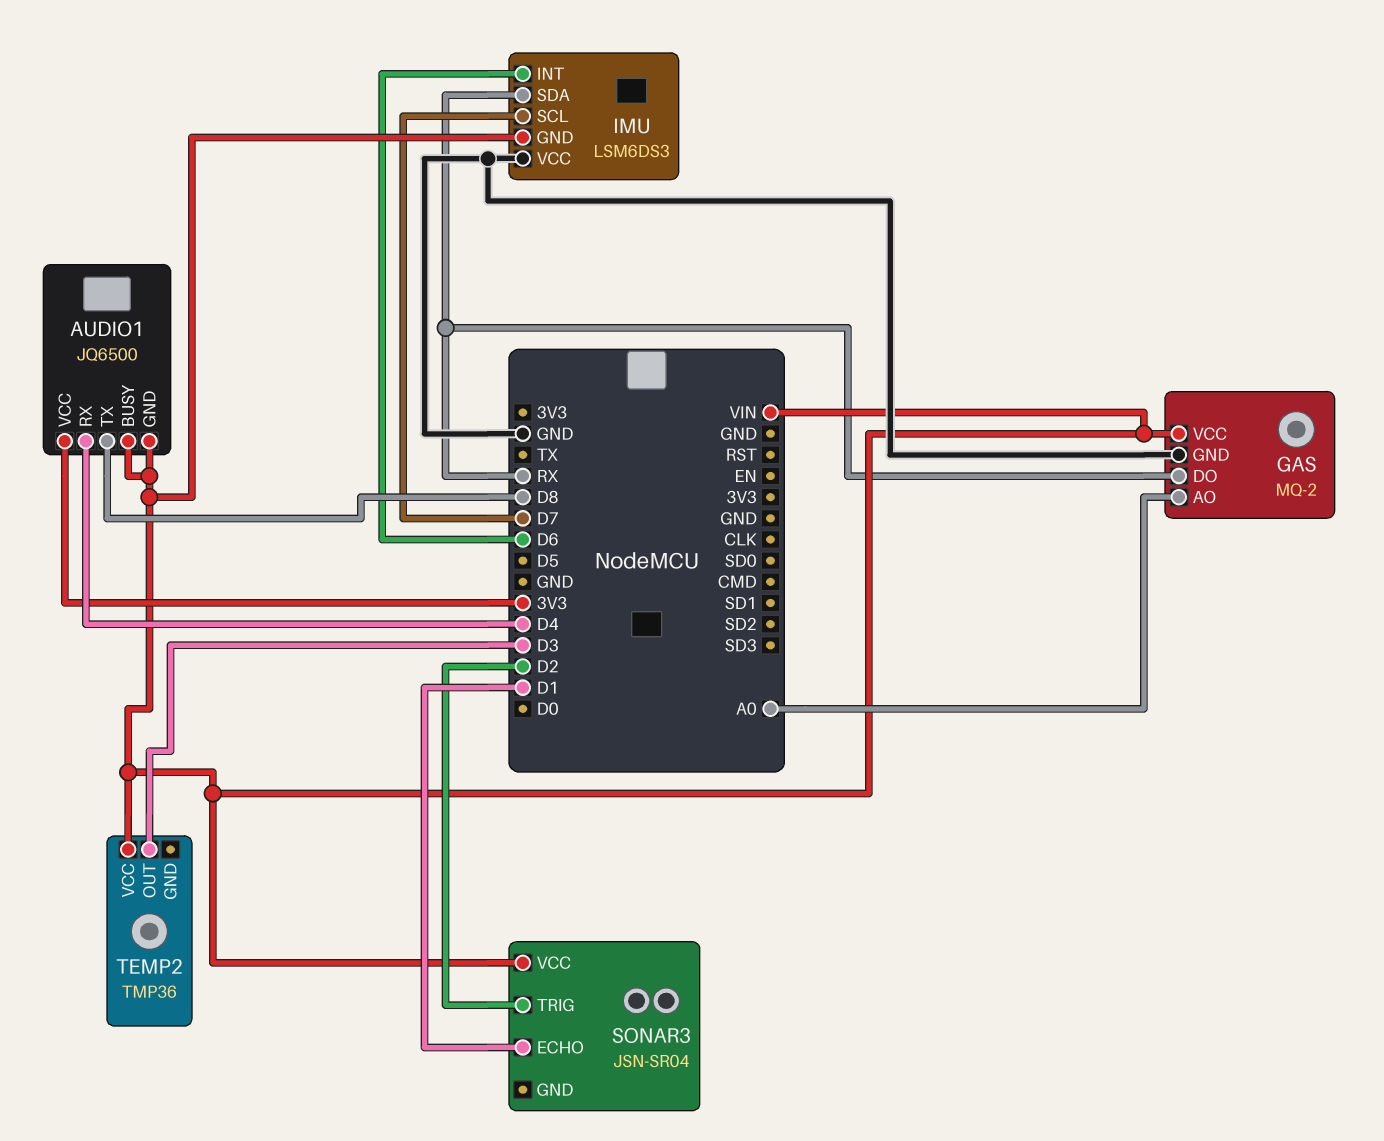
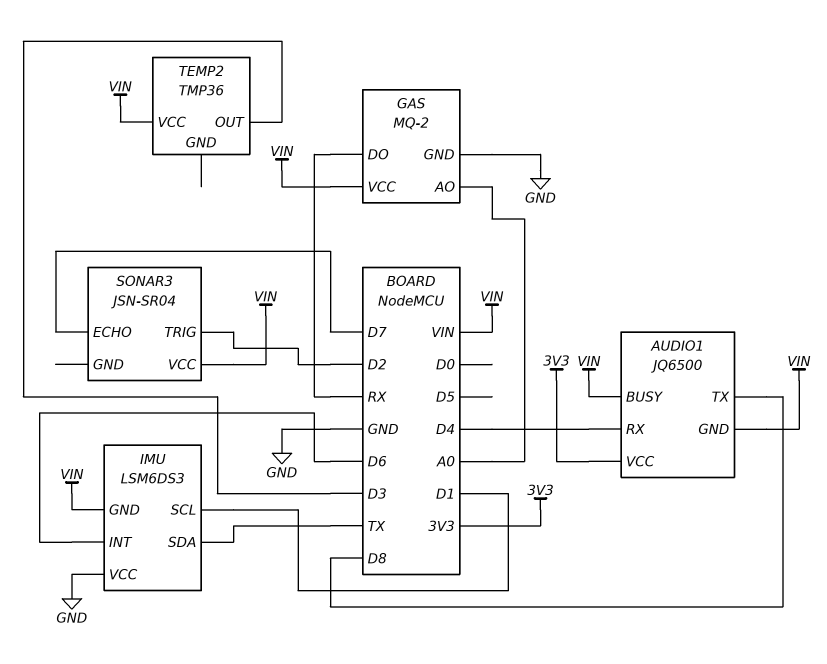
IMU pin SCL: D7 -> D1
IMU pin SDA: RX -> TX
SONAR3 pin ECHO: D1 -> D7

